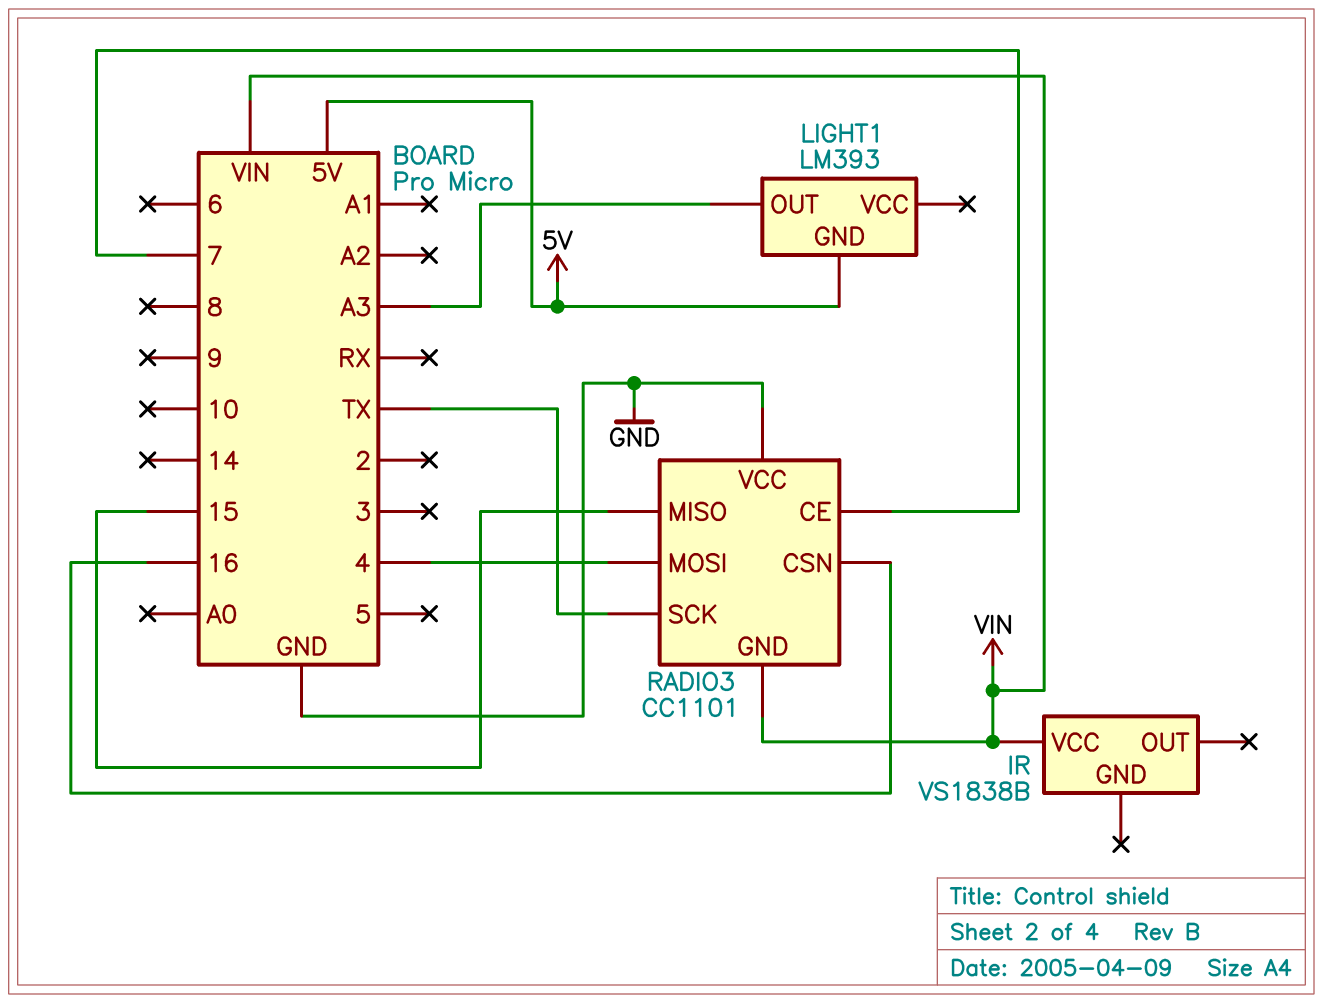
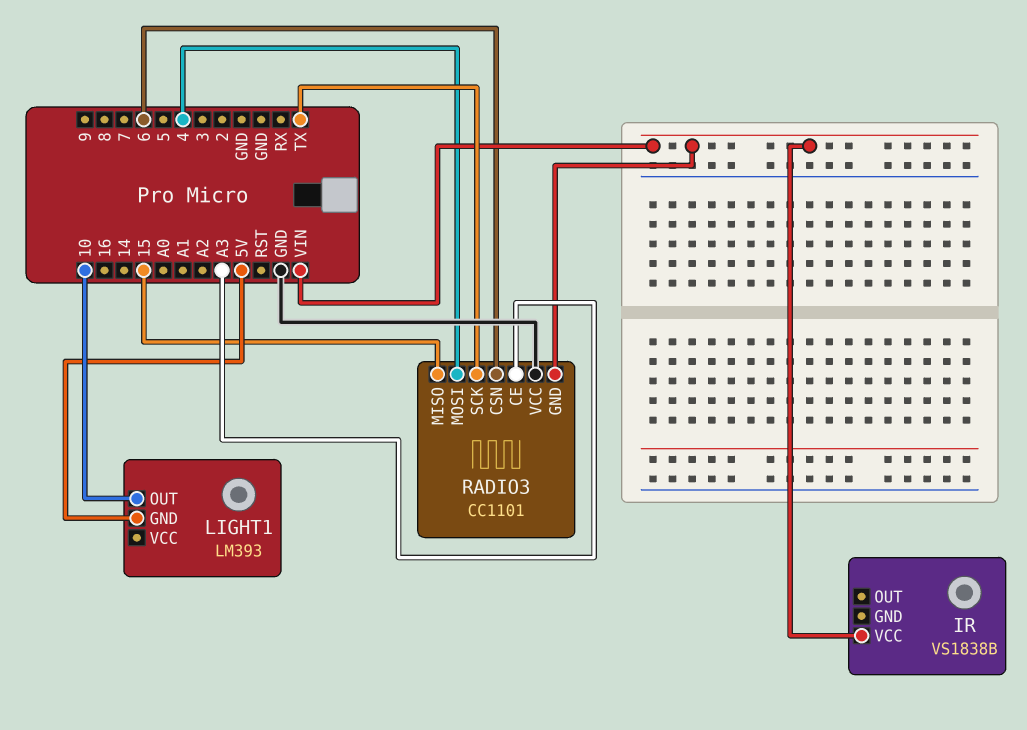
LIGHT1 pin OUT: A3 -> 10
RADIO3 pin CE: 7 -> A3
RADIO3 pin CSN: 16 -> 6

